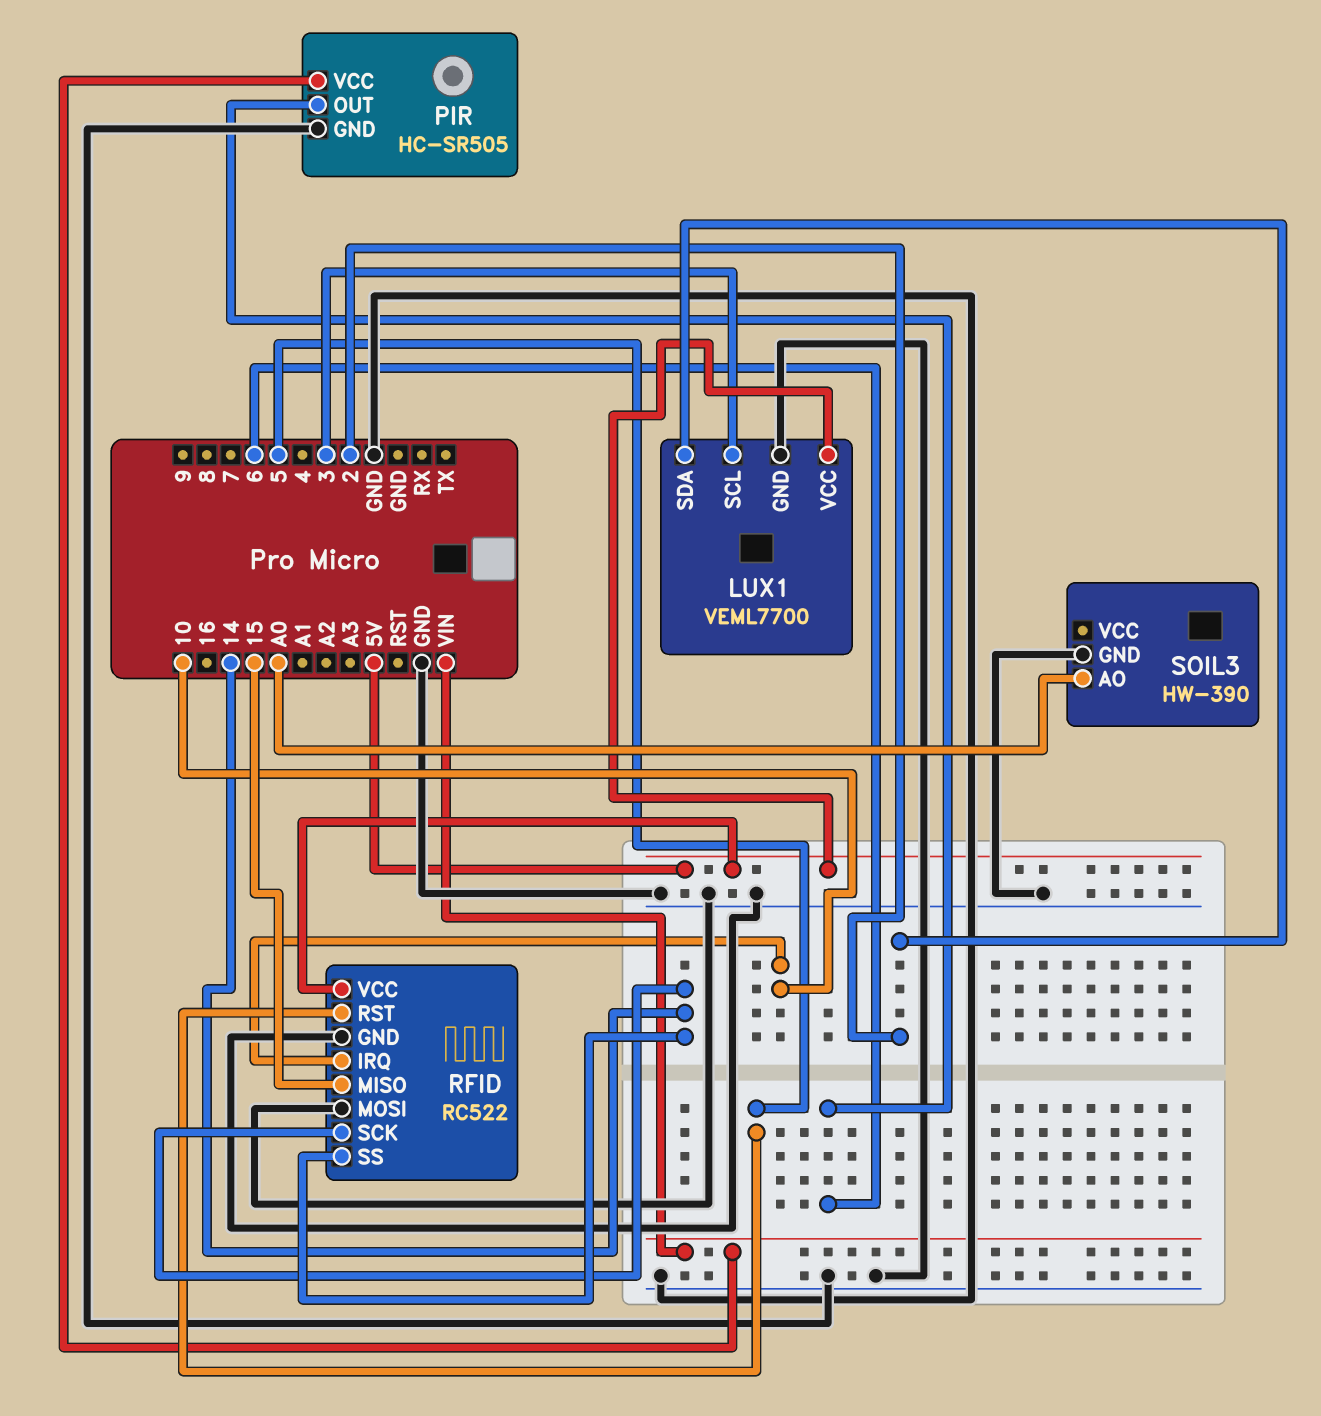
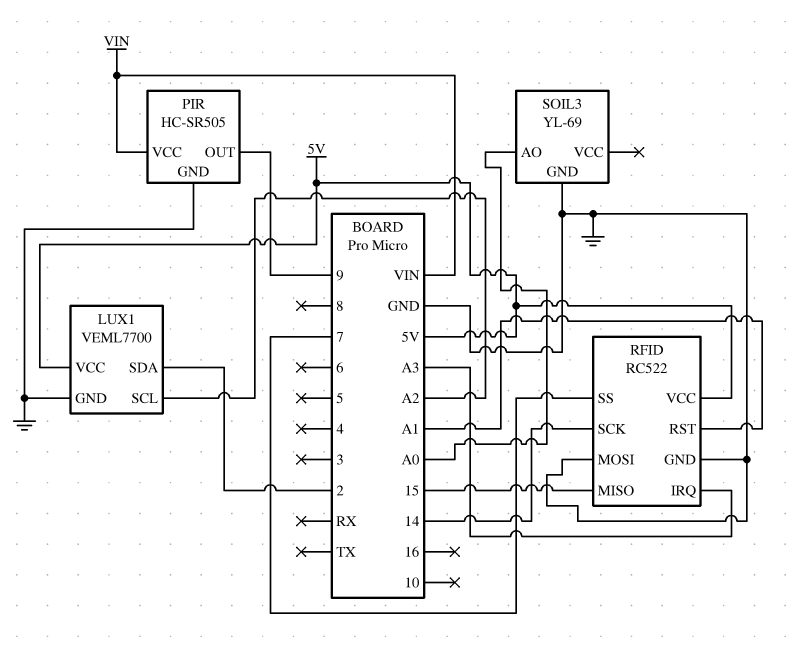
LUX1 pin SCL: 3 -> A2
PIR pin OUT: 6 -> 9
RFID pin IRQ: 10 -> A3
RFID pin RST: 5 -> A1
RFID pin SS: 14 -> 7
SOIL3: HW-390 -> YL-69

